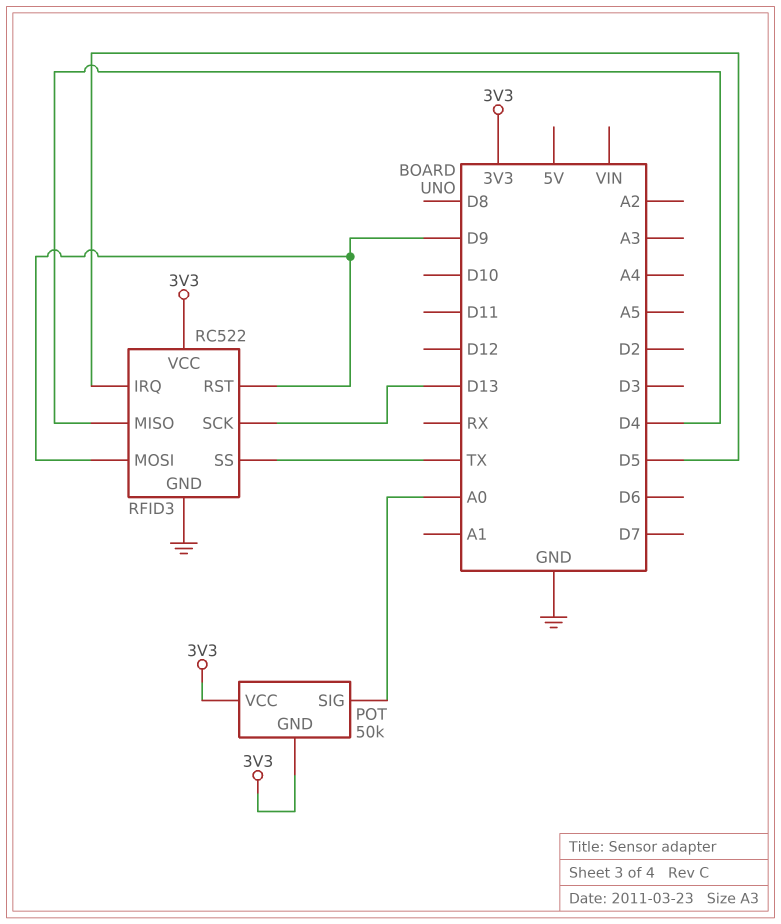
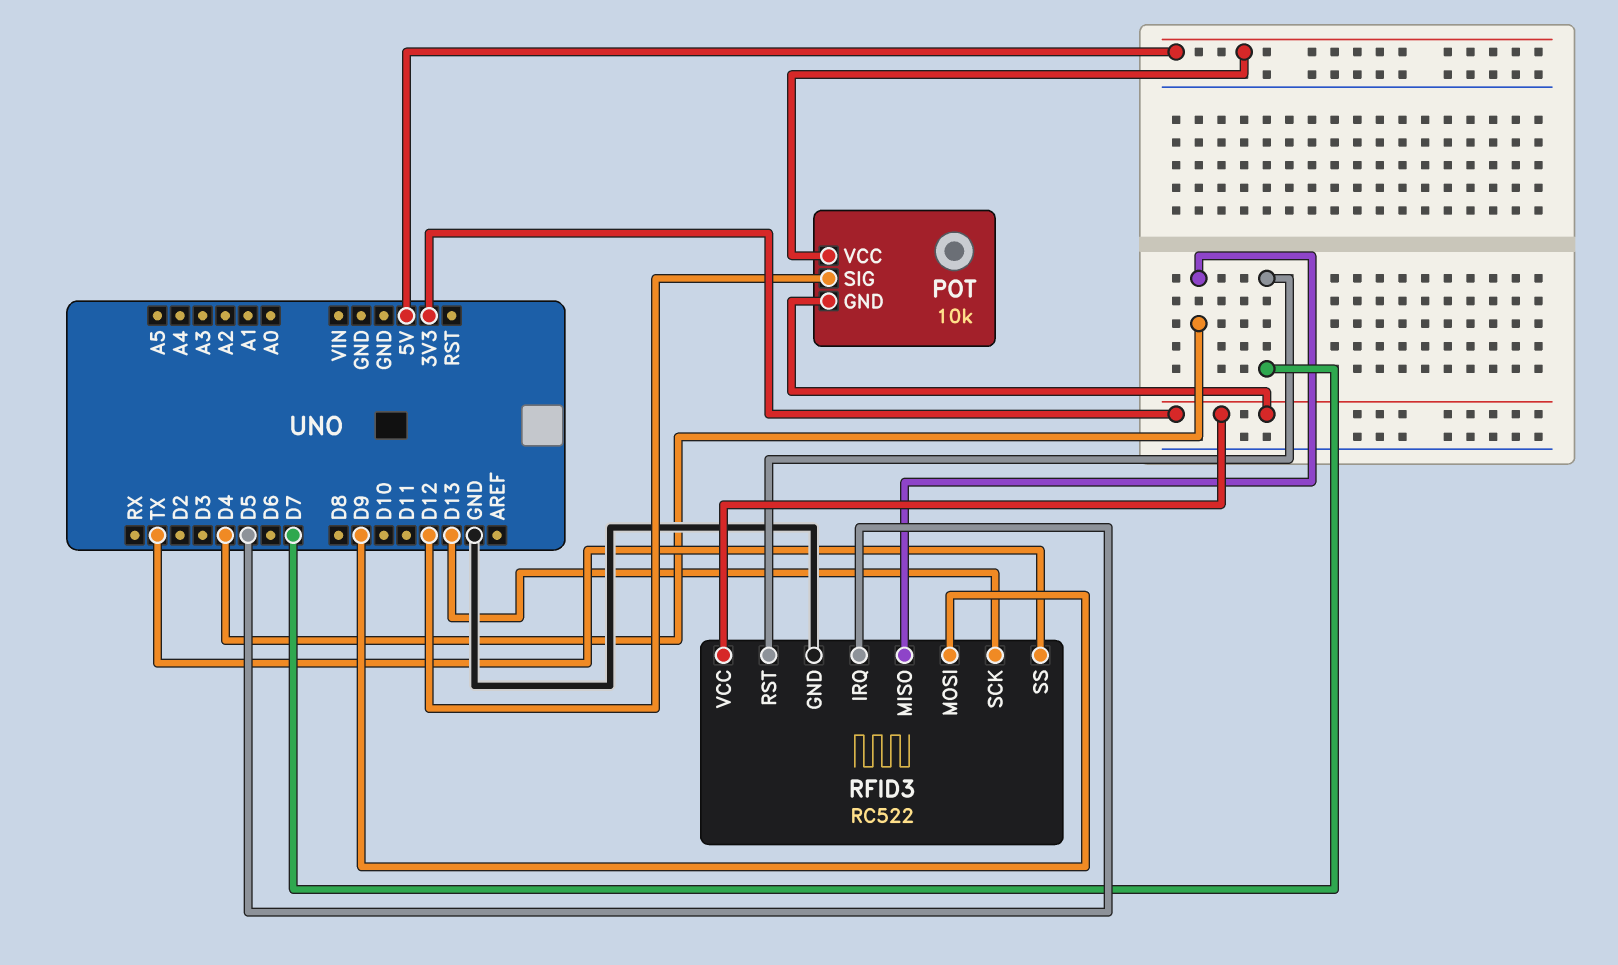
POT: 50k -> 10k
POT pin SIG: A0 -> D12
POT pin VCC: 3V3 -> 5V
RFID3 pin RST: D9 -> D7

